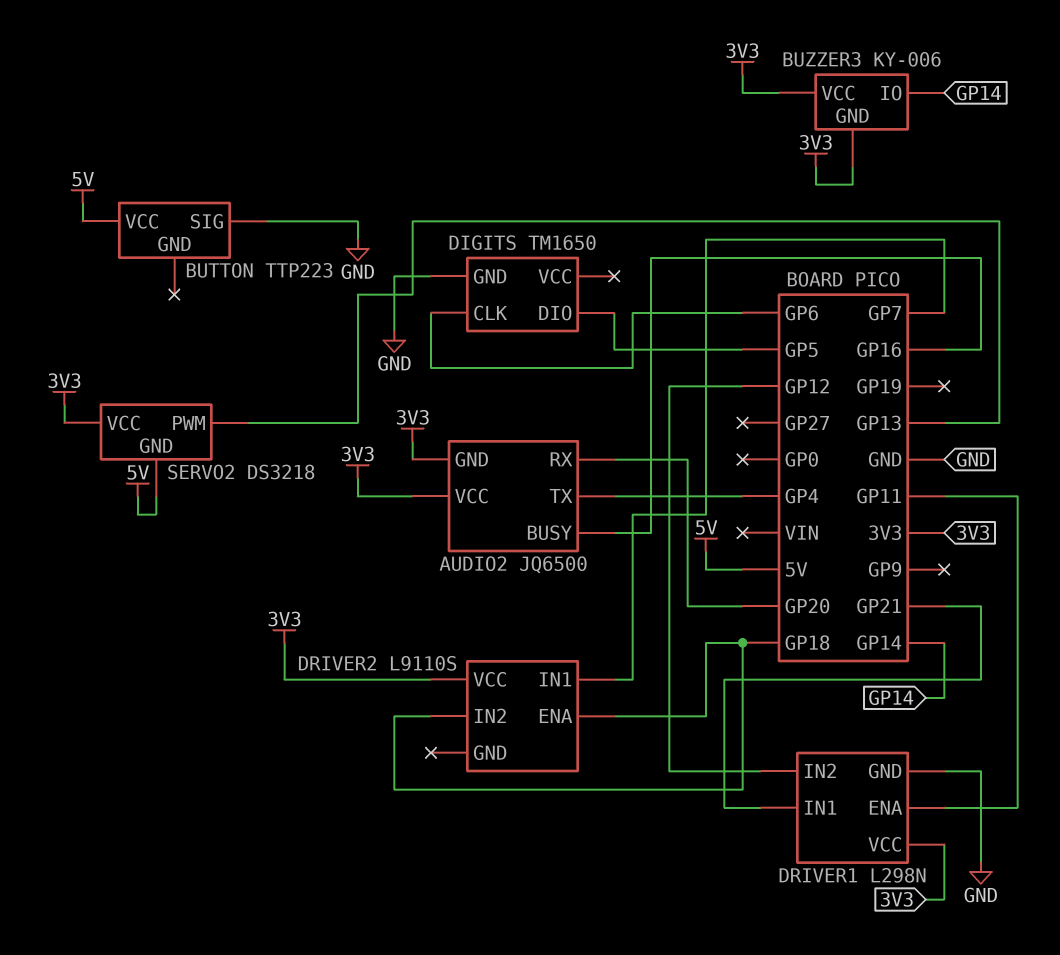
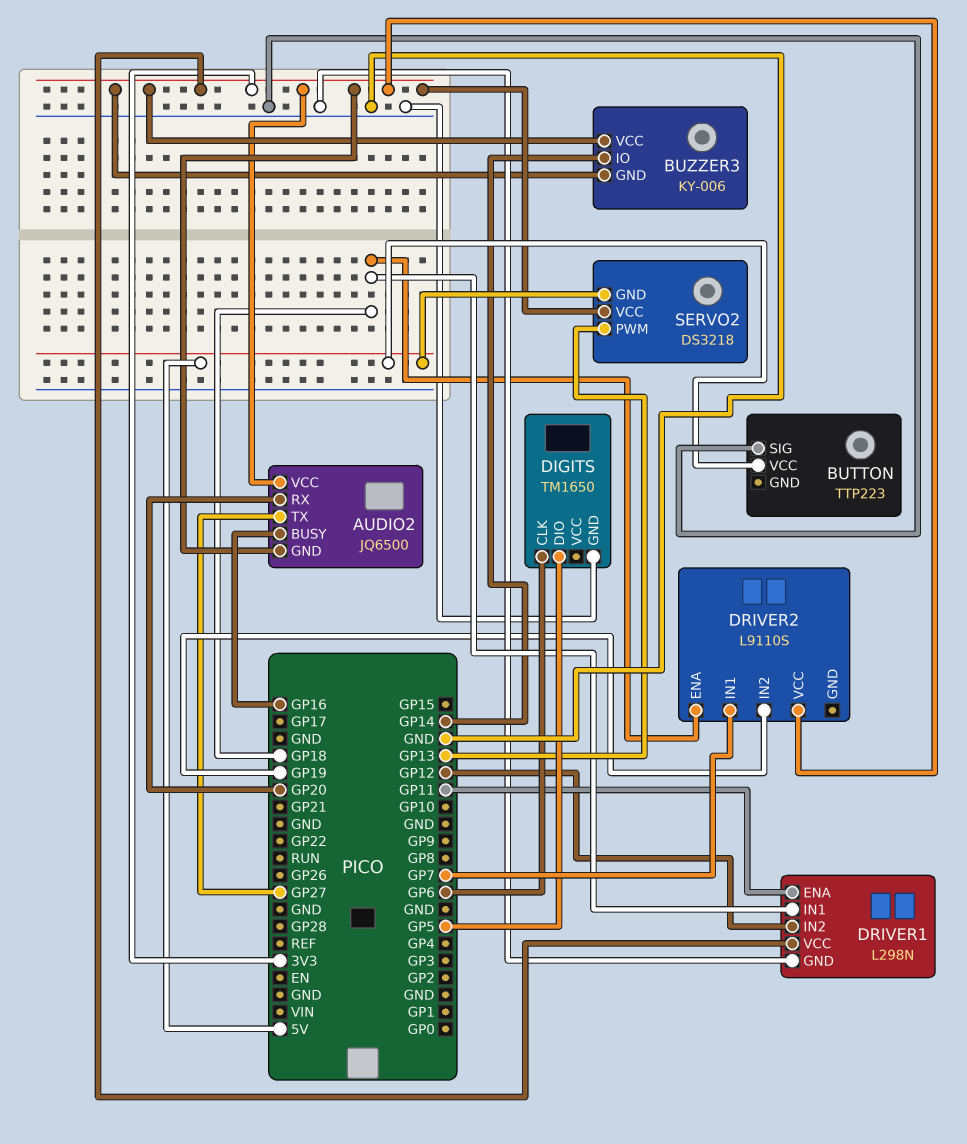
AUDIO2 pin TX: GP4 -> GP27
DRIVER1 pin IN1: GP21 -> GP18
DRIVER2 pin IN2: GP18 -> GP19

